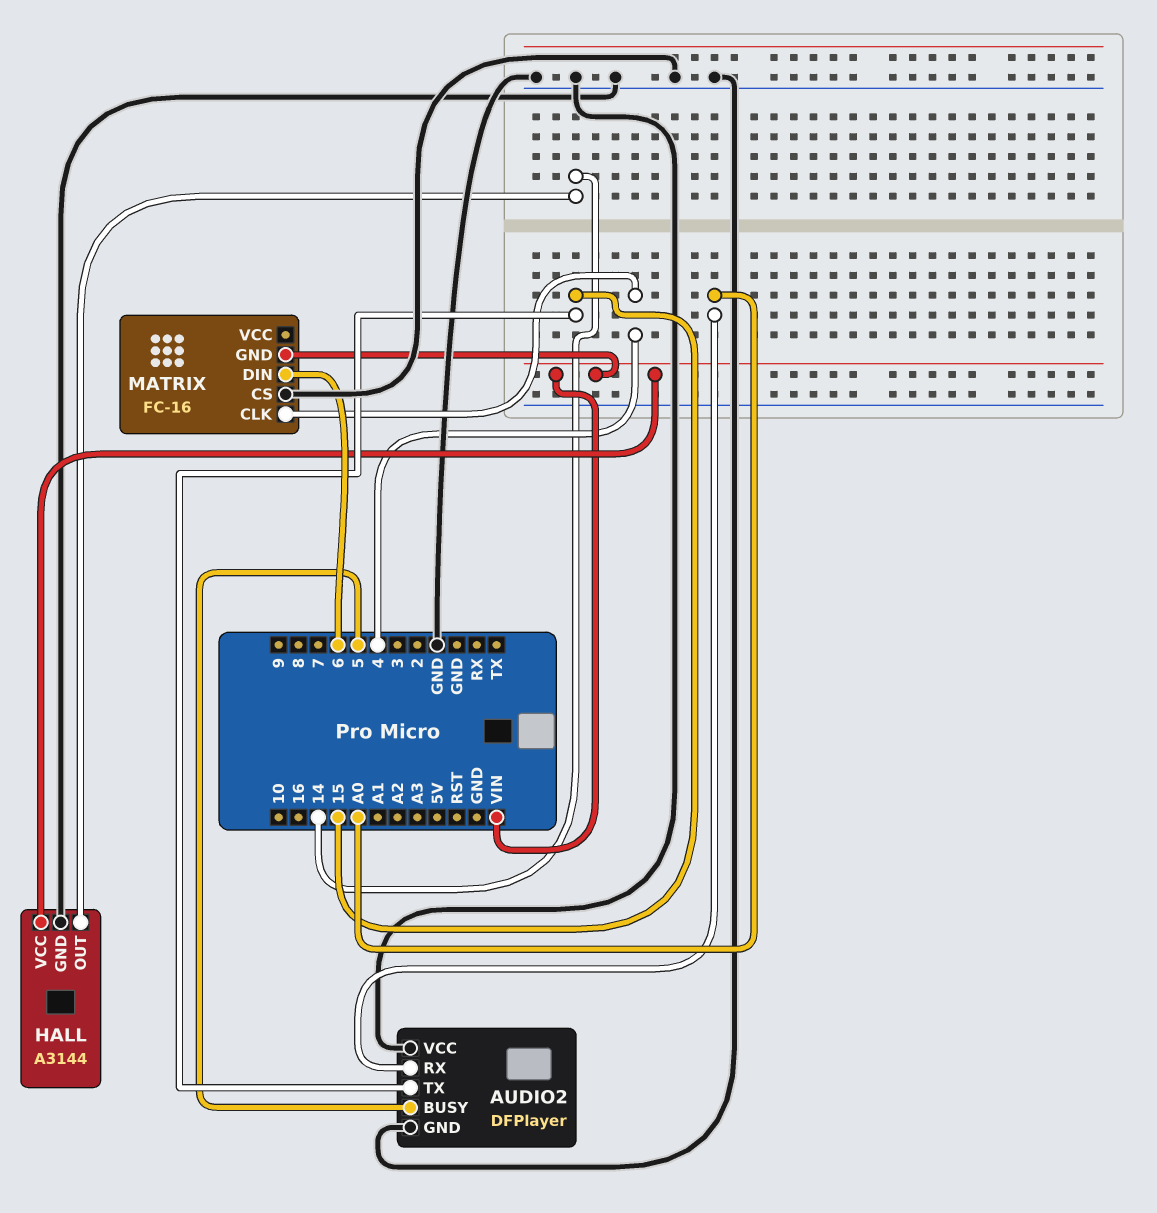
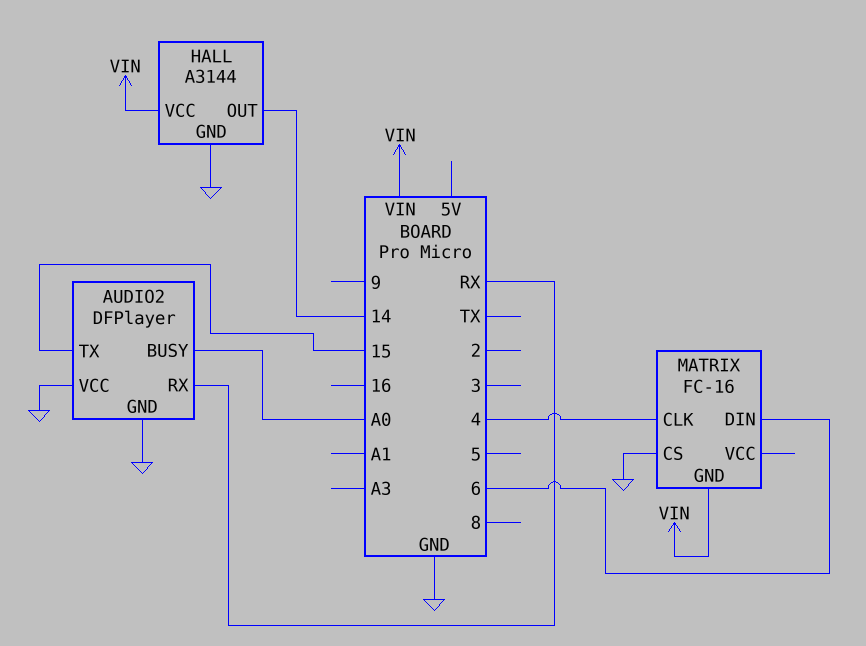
AUDIO2 pin BUSY: 5 -> A0
AUDIO2 pin RX: A0 -> RX

